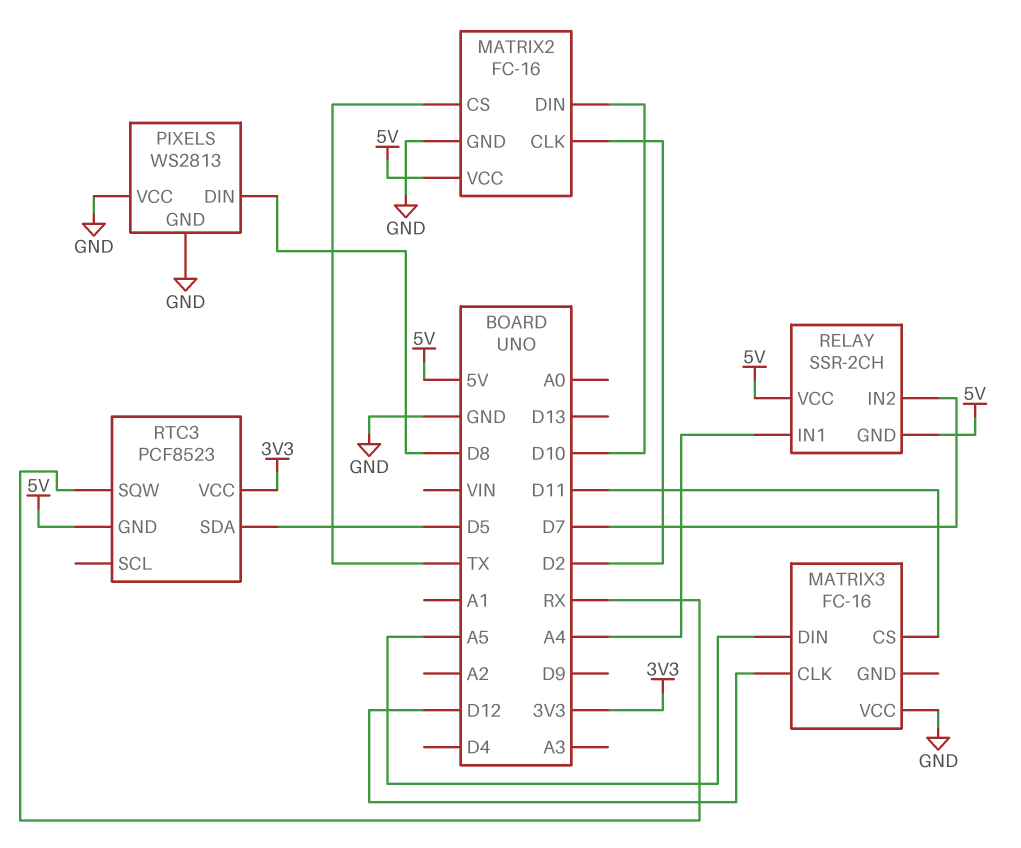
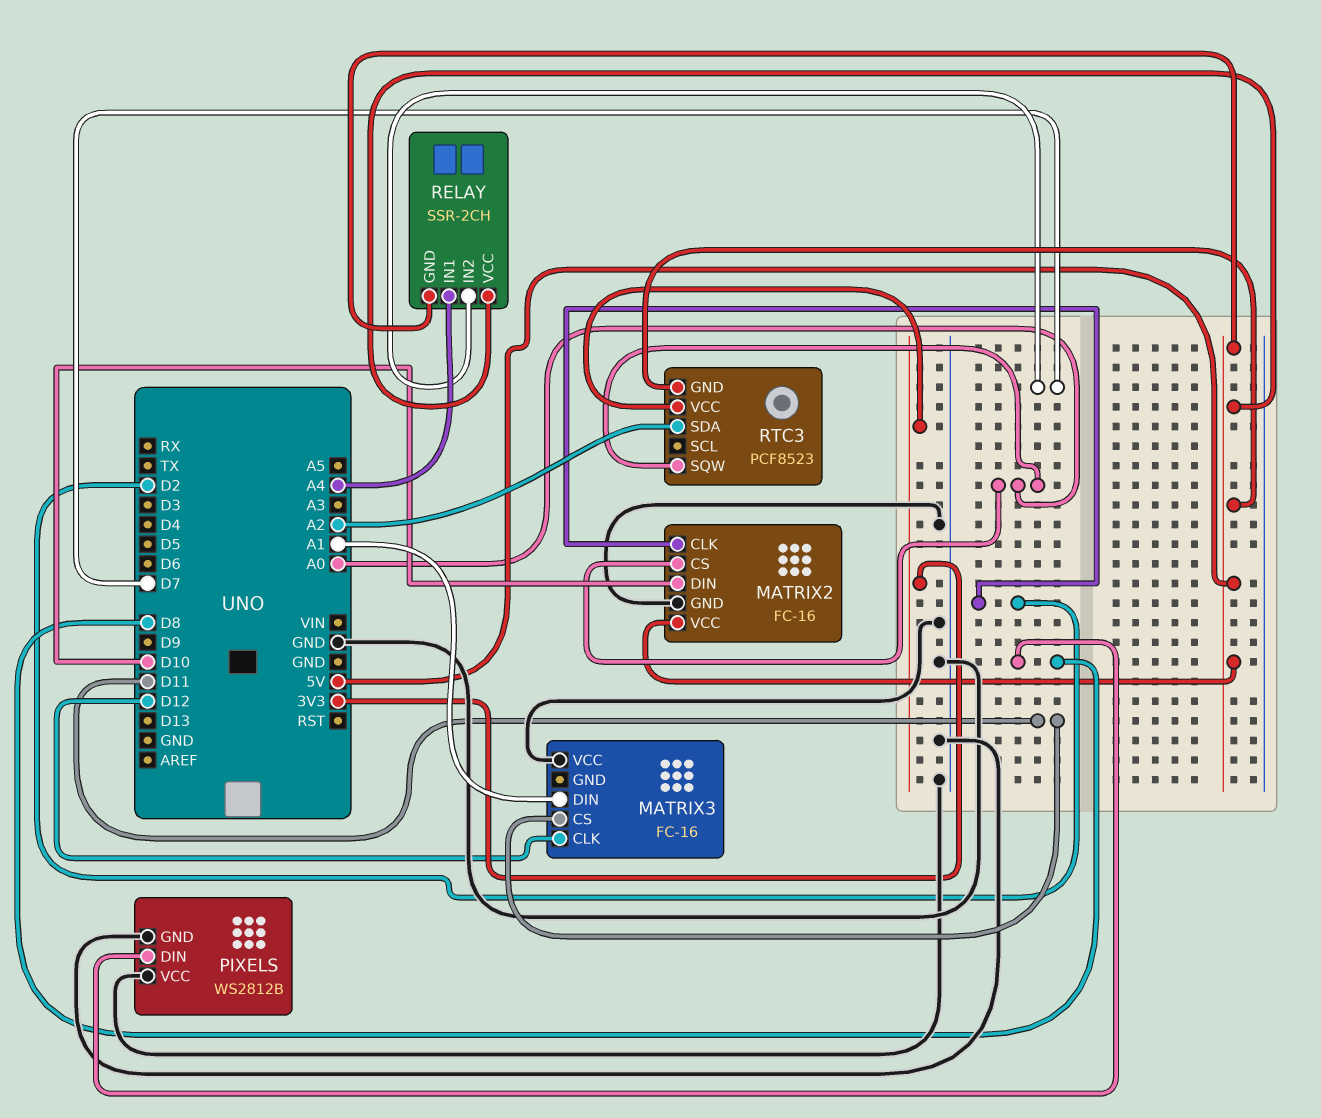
MATRIX2 pin CS: TX -> A0
MATRIX3 pin DIN: A5 -> A1
PIXELS: WS2813 -> WS2812B
RTC3 pin SDA: D5 -> A2
RTC3 pin SQW: RX -> A0

